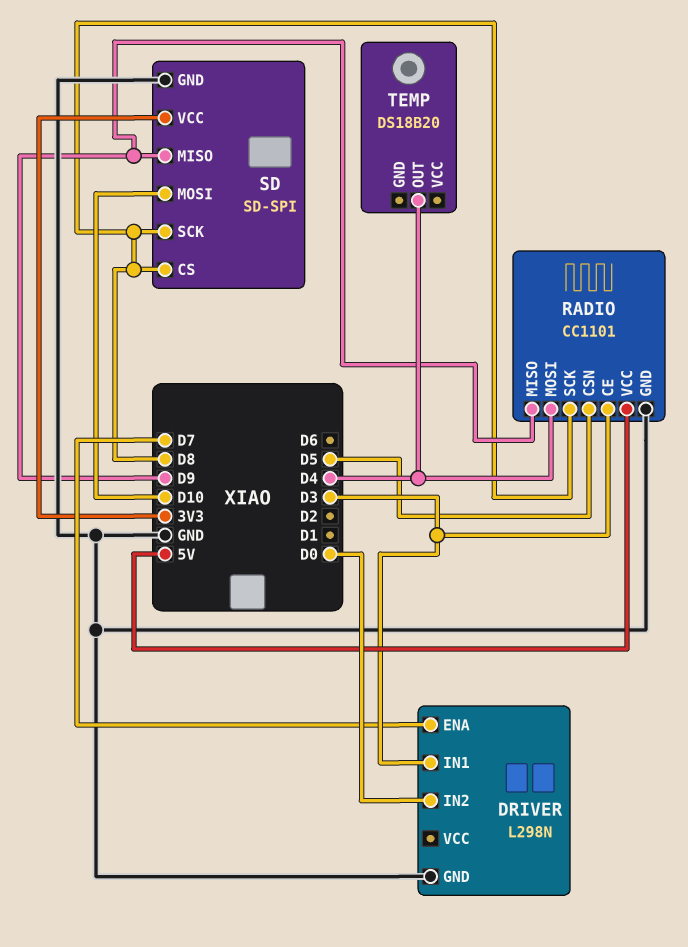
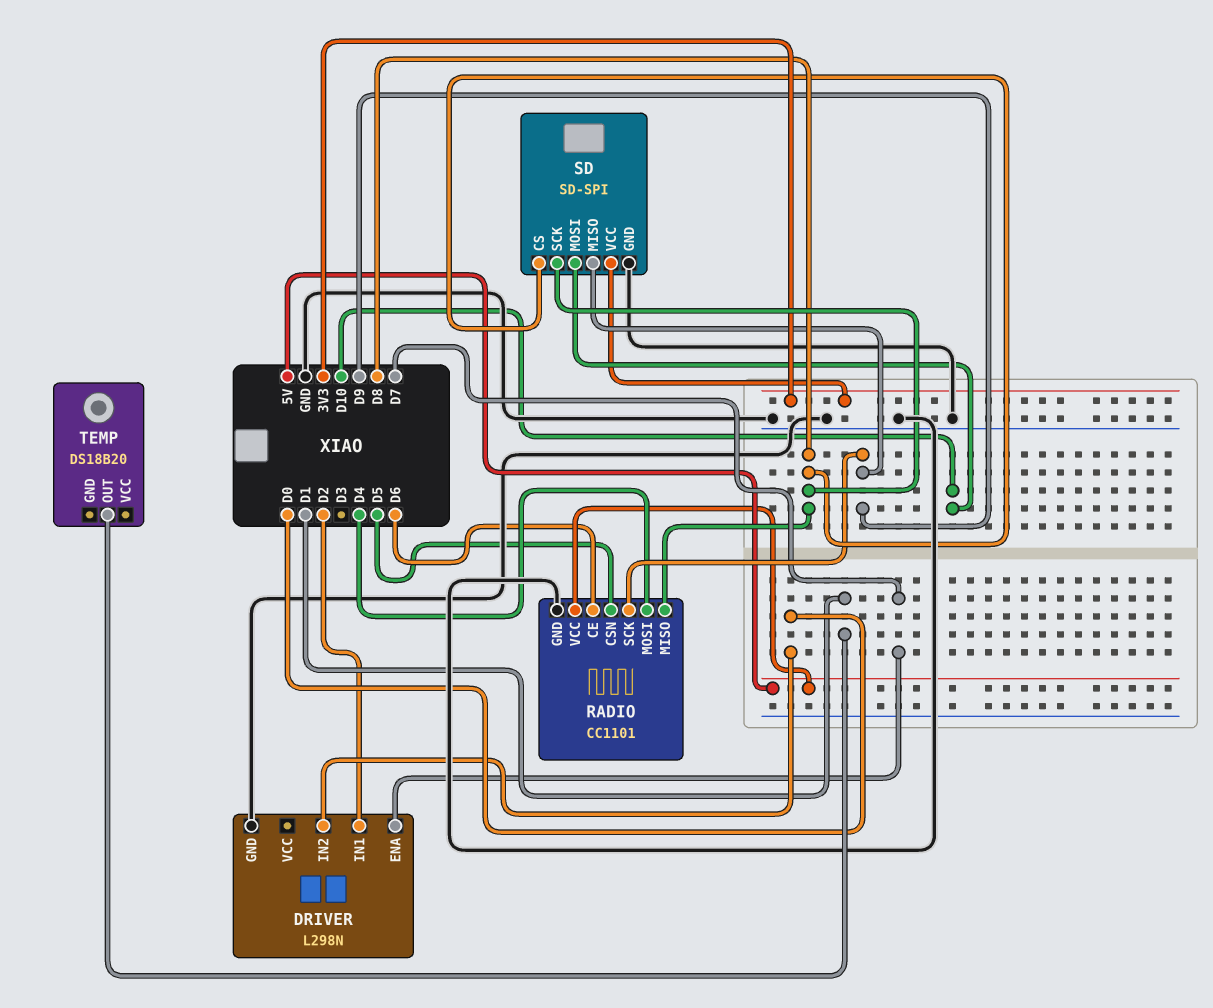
DRIVER pin IN1: D3 -> D2
RADIO pin CE: D3 -> D6
RADIO pin MISO: D9 -> D8
RADIO pin SCK: D8 -> D9
TEMP pin OUT: D4 -> D1

